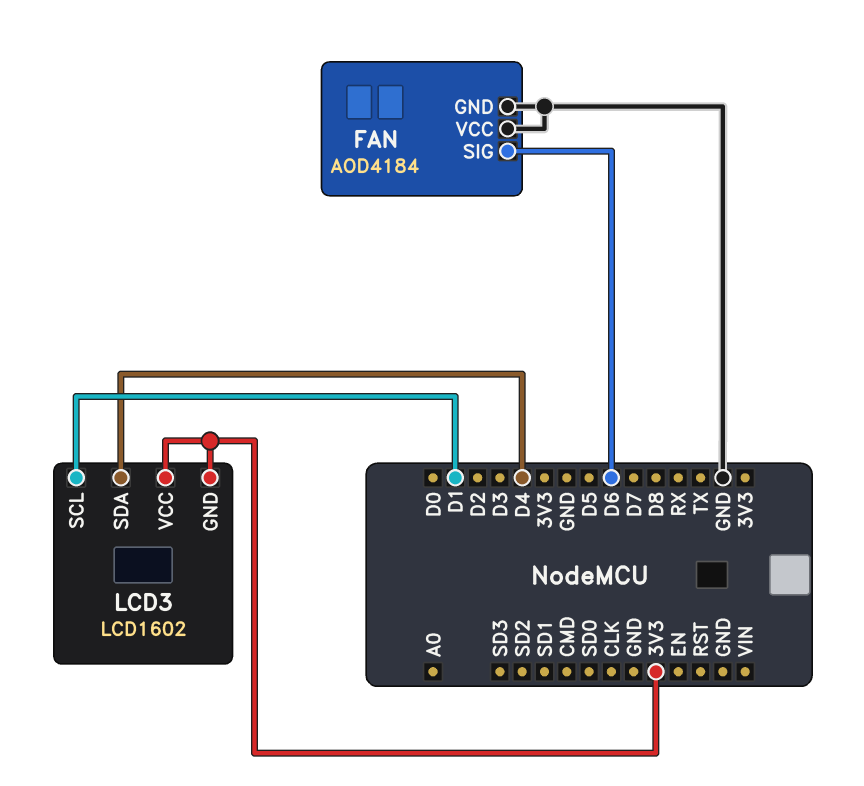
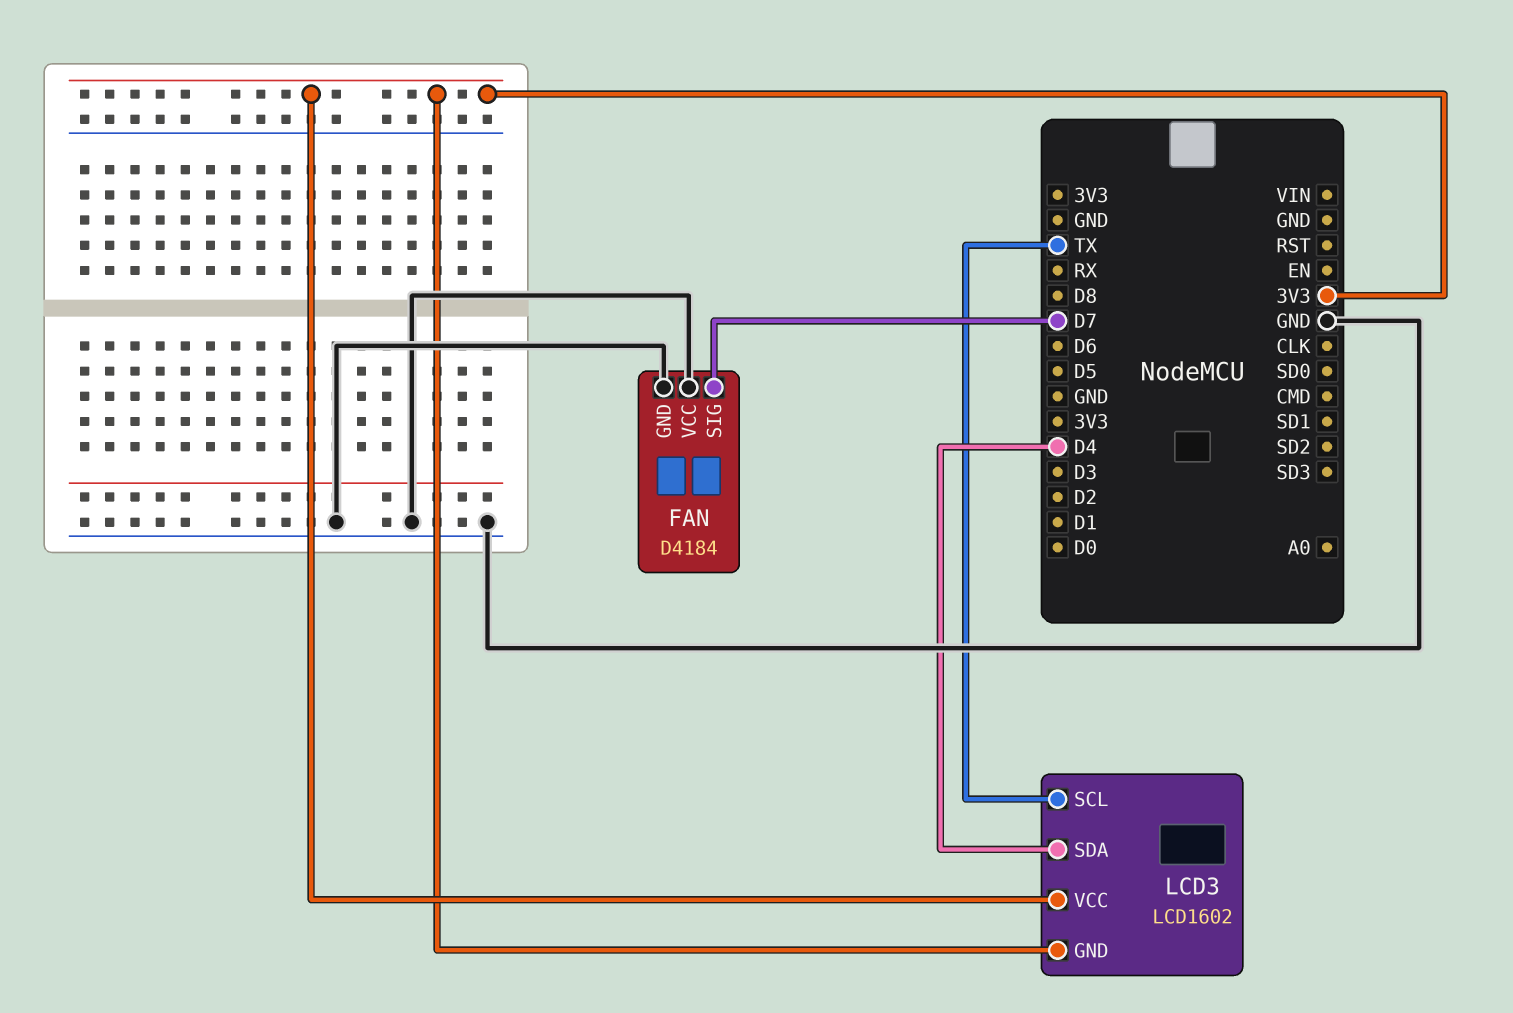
FAN: AOD4184 -> D4184
FAN pin SIG: D6 -> D7
LCD3 pin SCL: D1 -> TX

